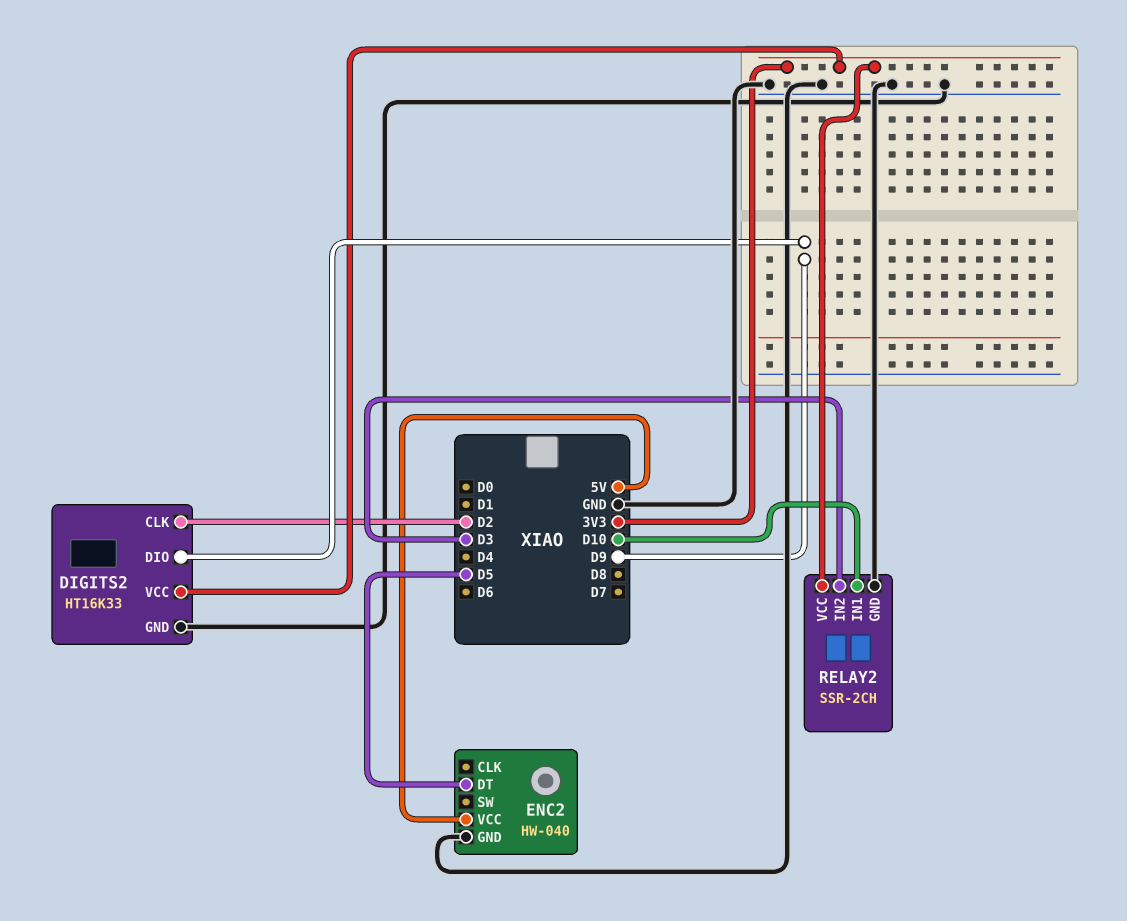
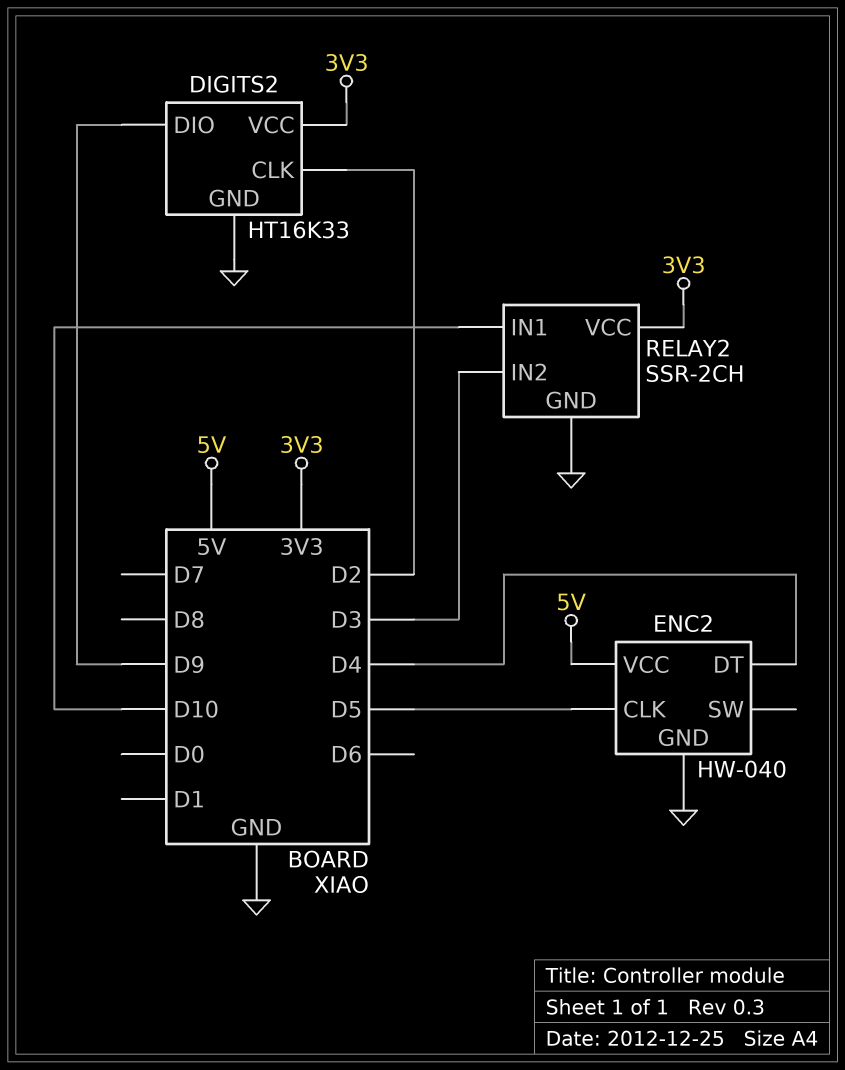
ENC2 pin CLK: none -> D5
ENC2 pin DT: D5 -> D4

